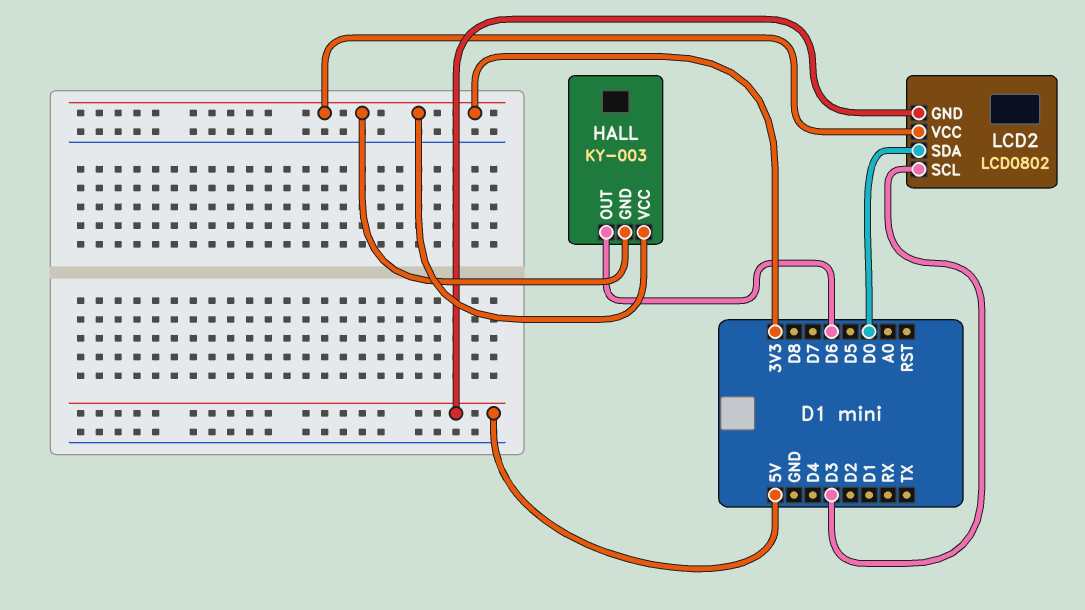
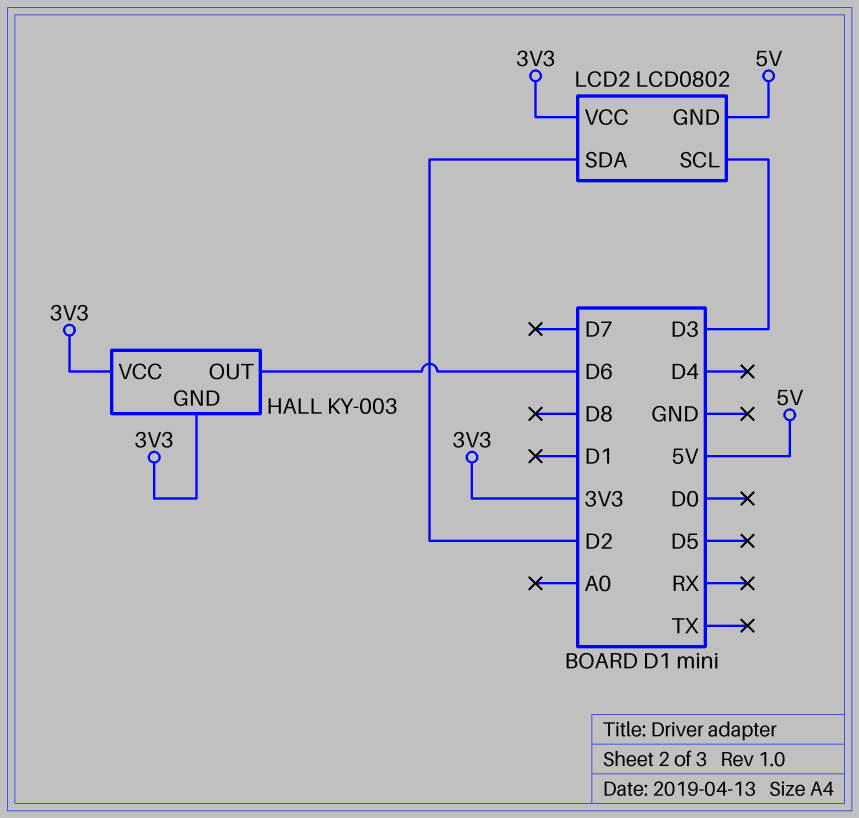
LCD2 pin SDA: D0 -> D2

